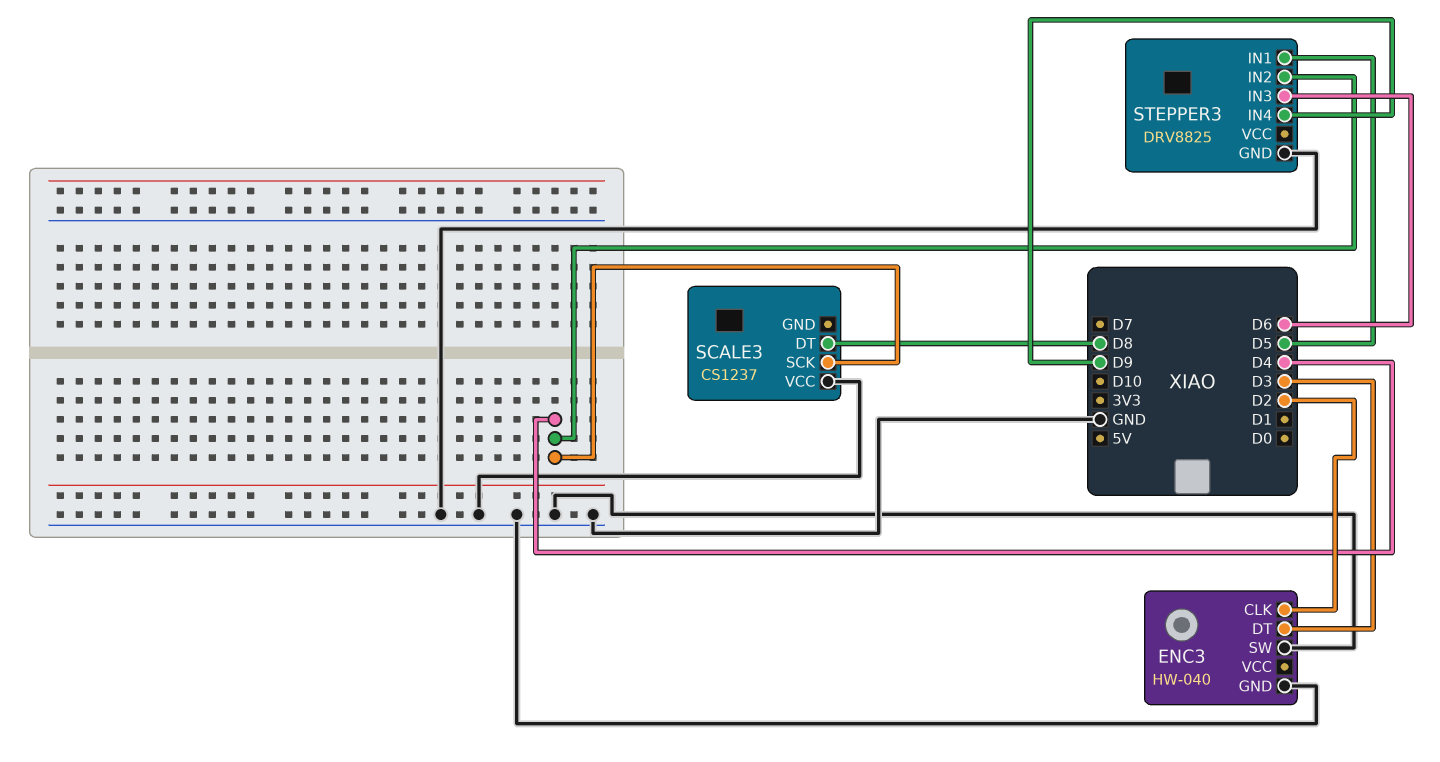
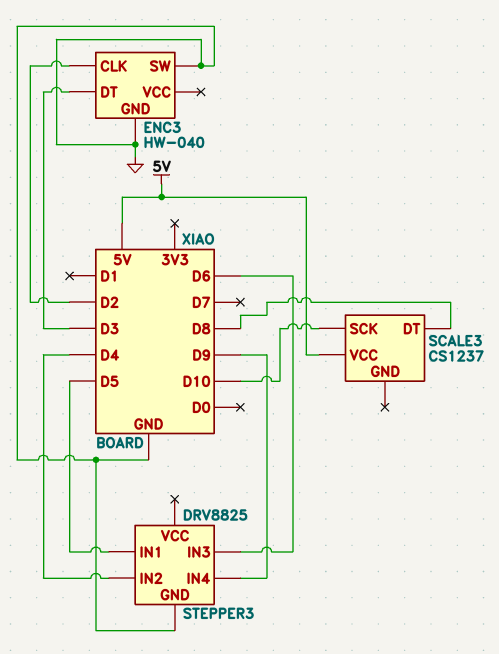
SCALE3 pin SCK: D4 -> D10
SCALE3 pin VCC: GND -> 5V

